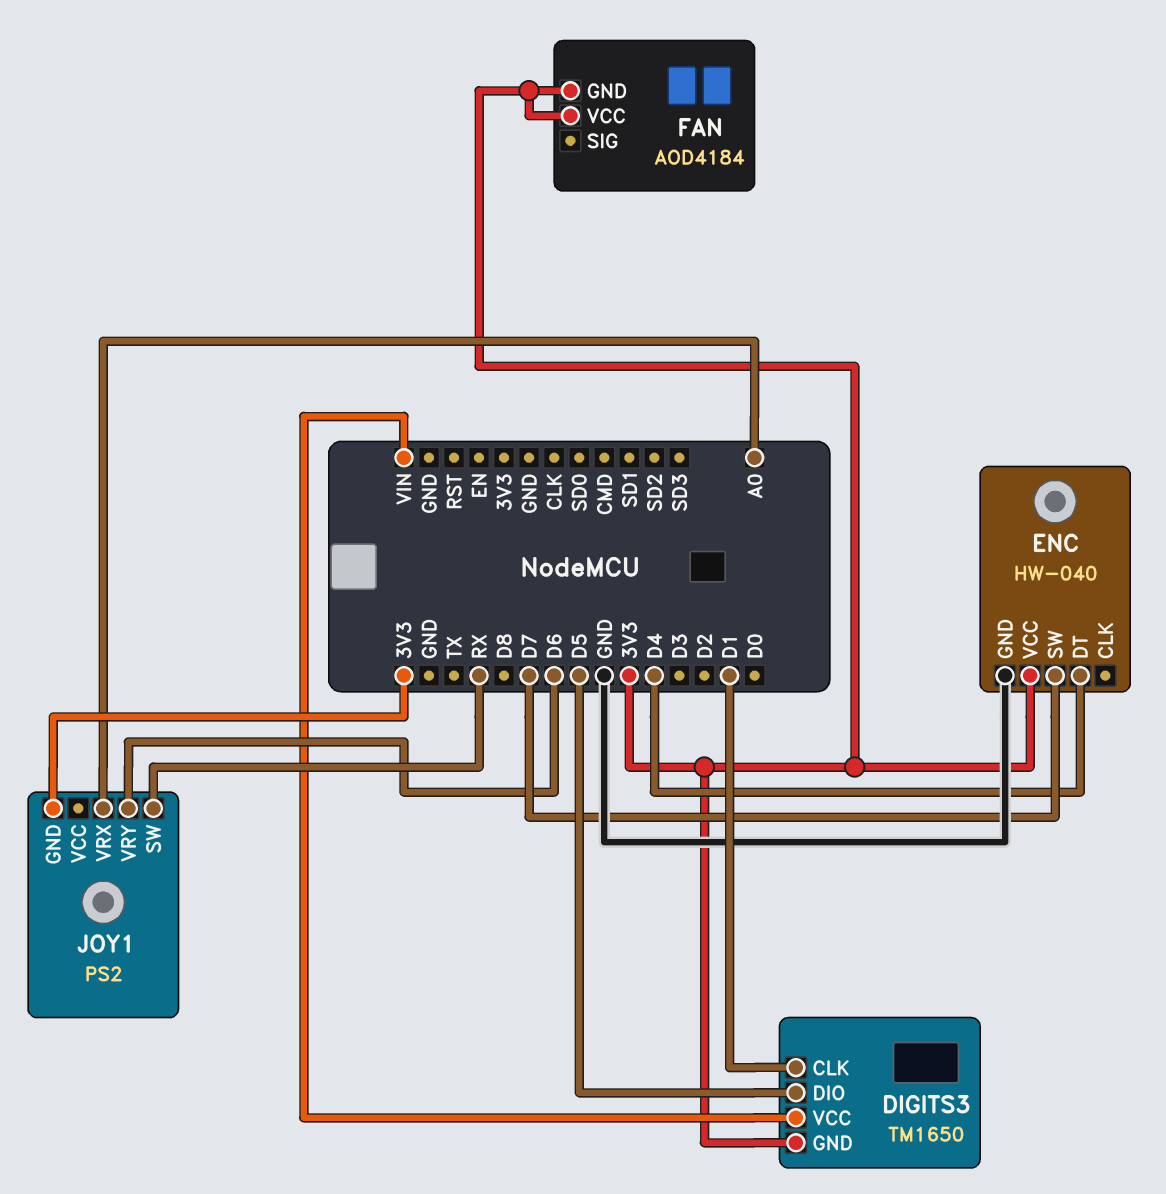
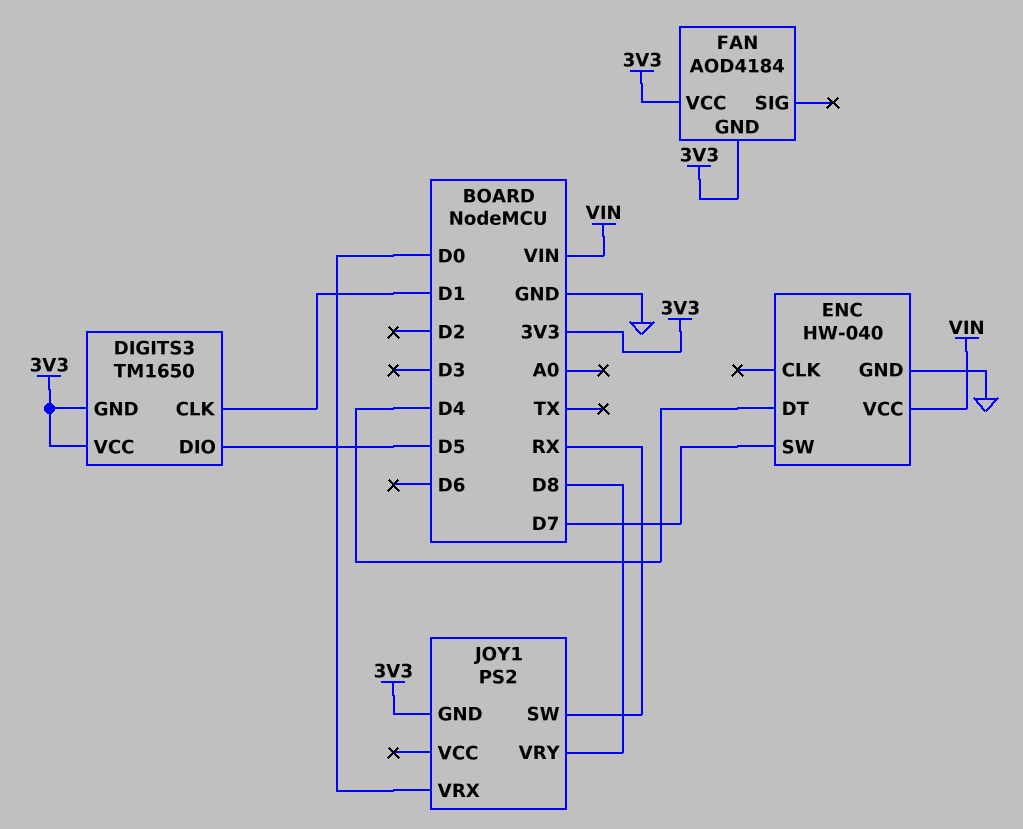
DIGITS3 pin VCC: VIN -> 3V3
ENC pin VCC: 3V3 -> VIN
JOY1 pin VRX: A0 -> D0
JOY1 pin VRY: D6 -> D8

